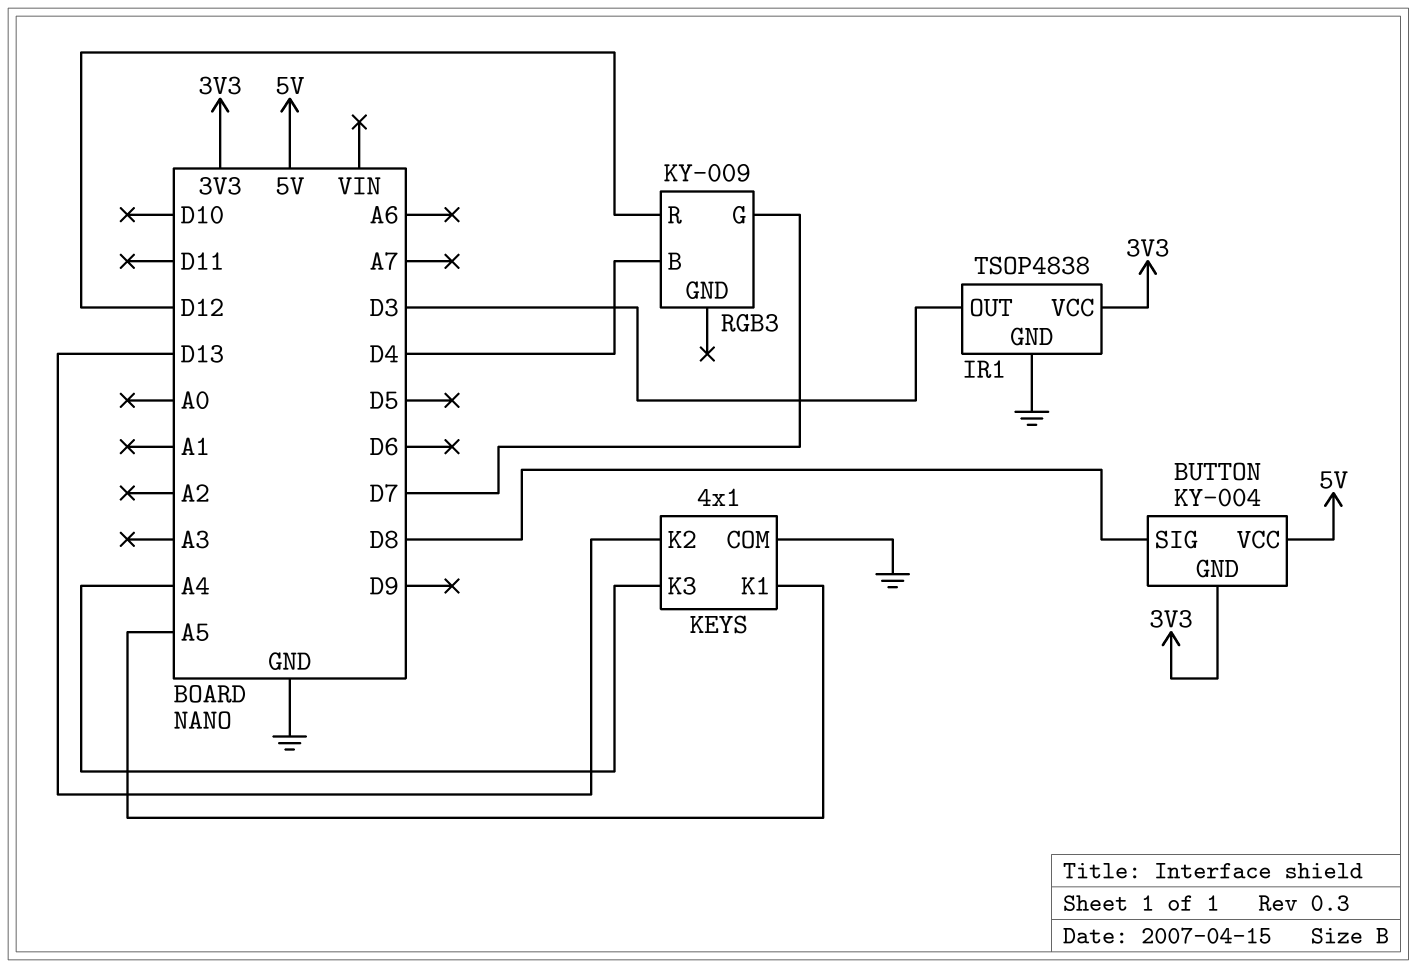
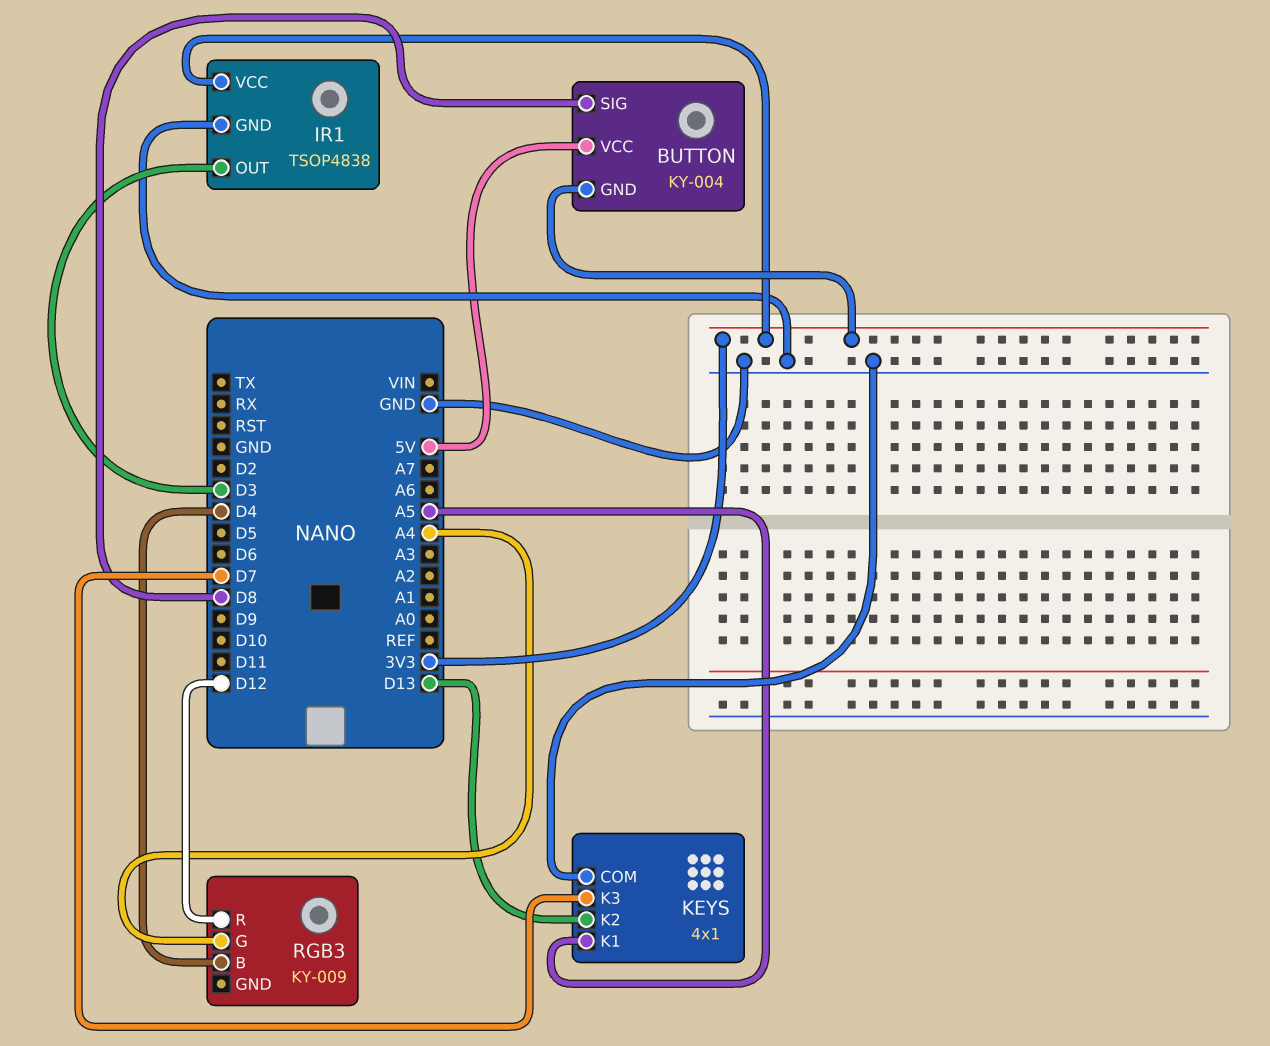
KEYS pin K3: A4 -> D7
RGB3 pin G: D7 -> A4

